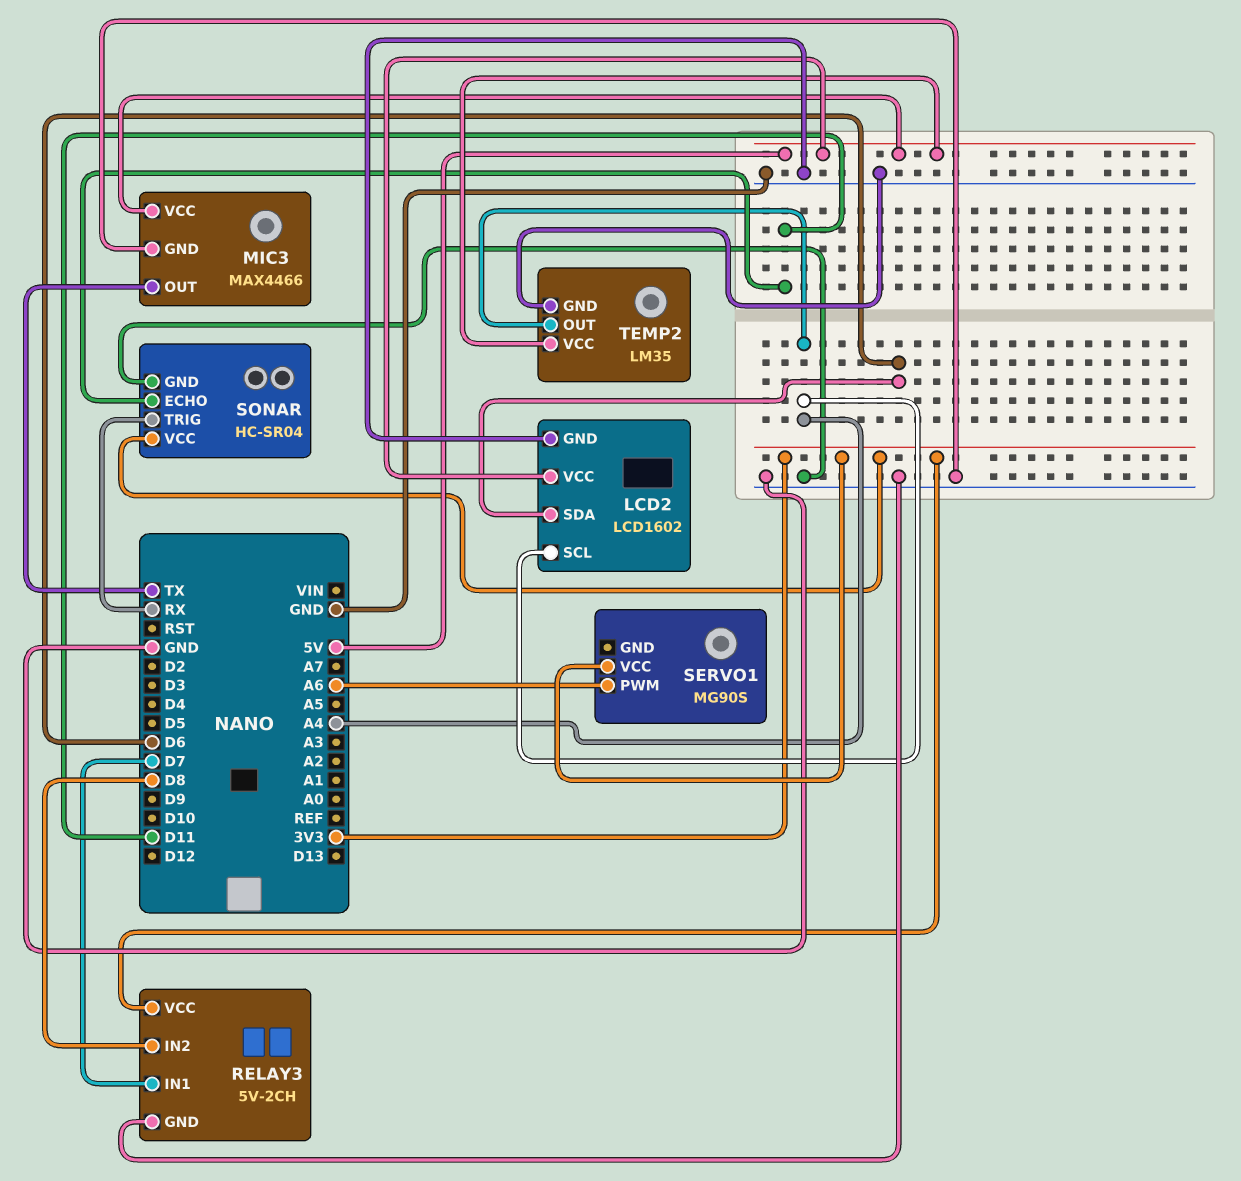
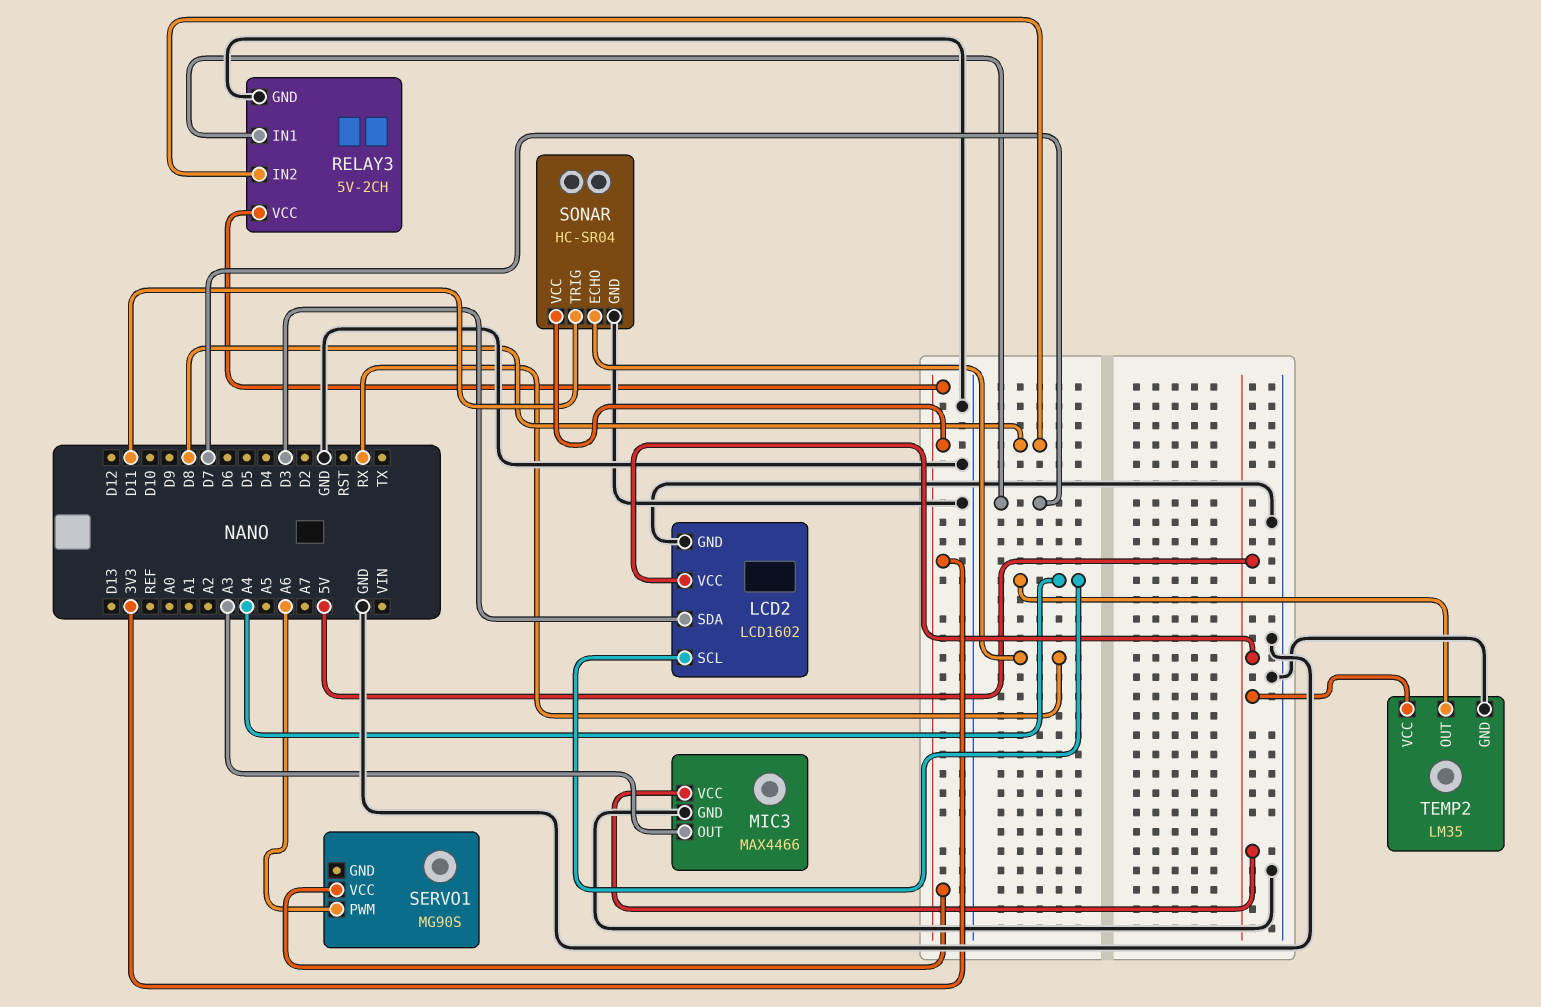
LCD2 pin SDA: D6 -> D3
MIC3 pin OUT: TX -> A3
SONAR pin ECHO: D11 -> RX
SONAR pin TRIG: RX -> D11

